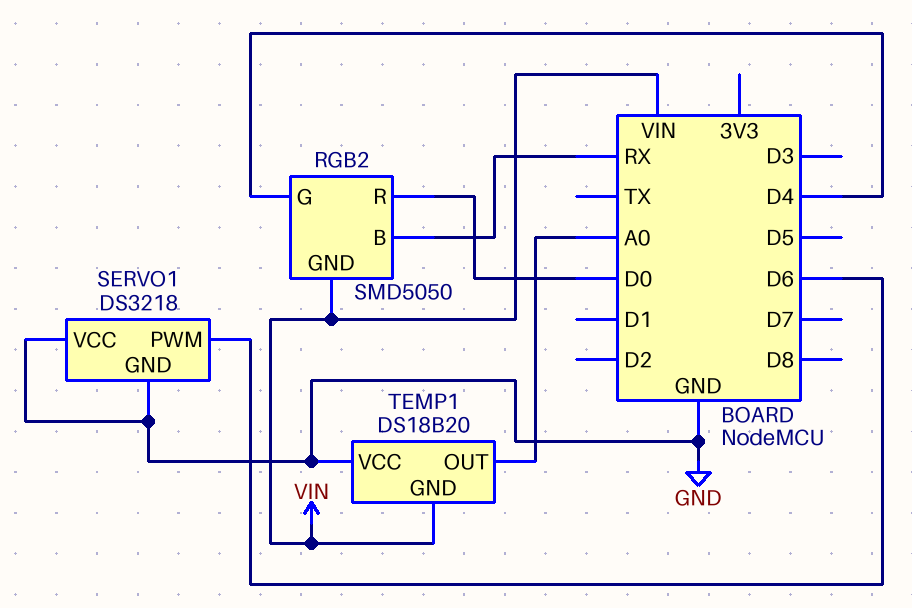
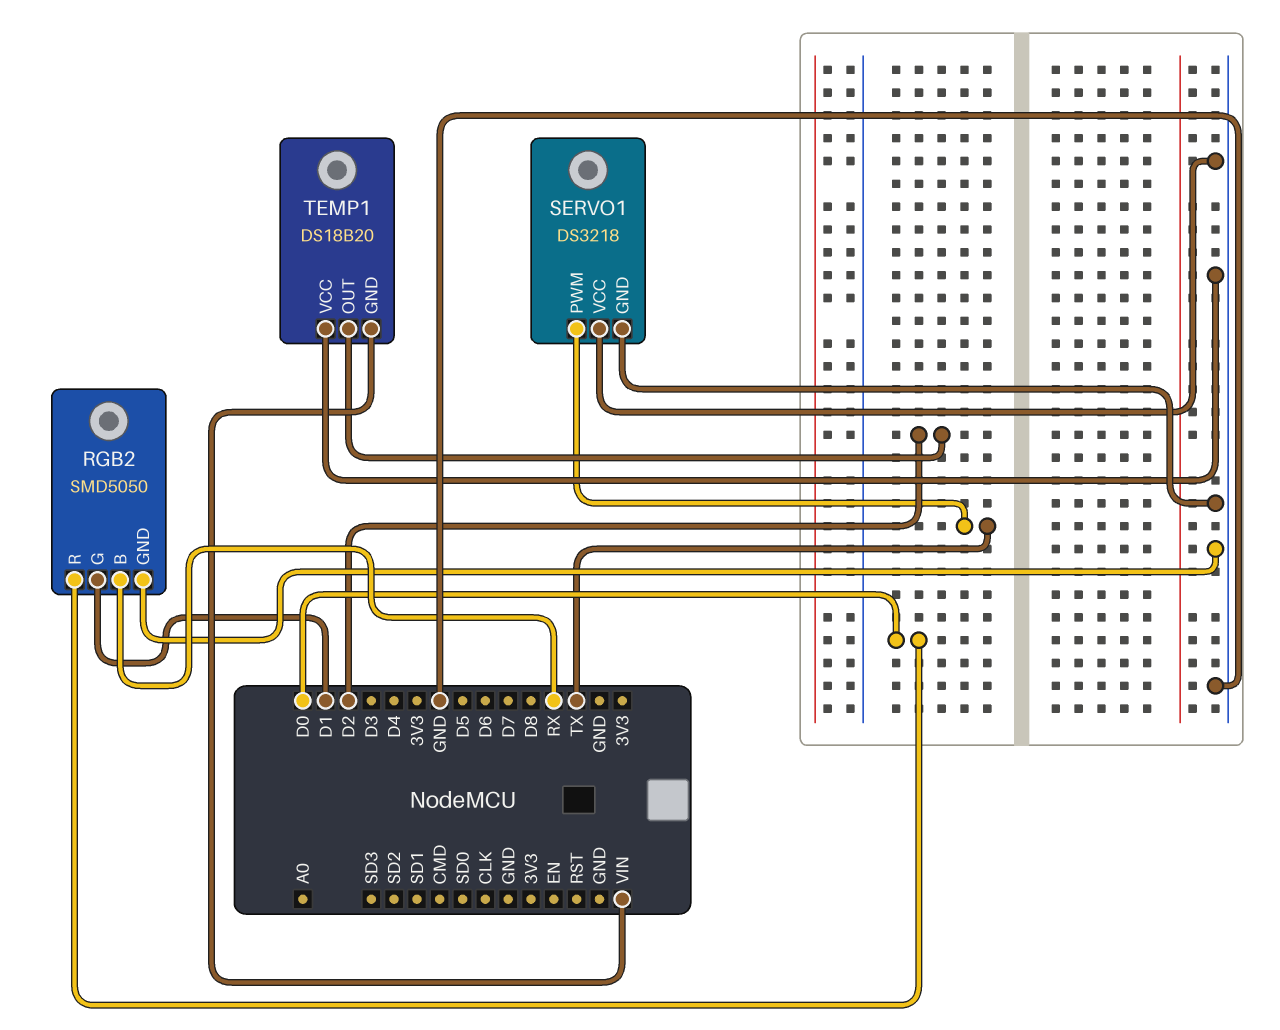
RGB2 pin G: D4 -> D1
RGB2 pin GND: VIN -> GND
SERVO1 pin PWM: D6 -> TX
TEMP1 pin OUT: A0 -> D2

